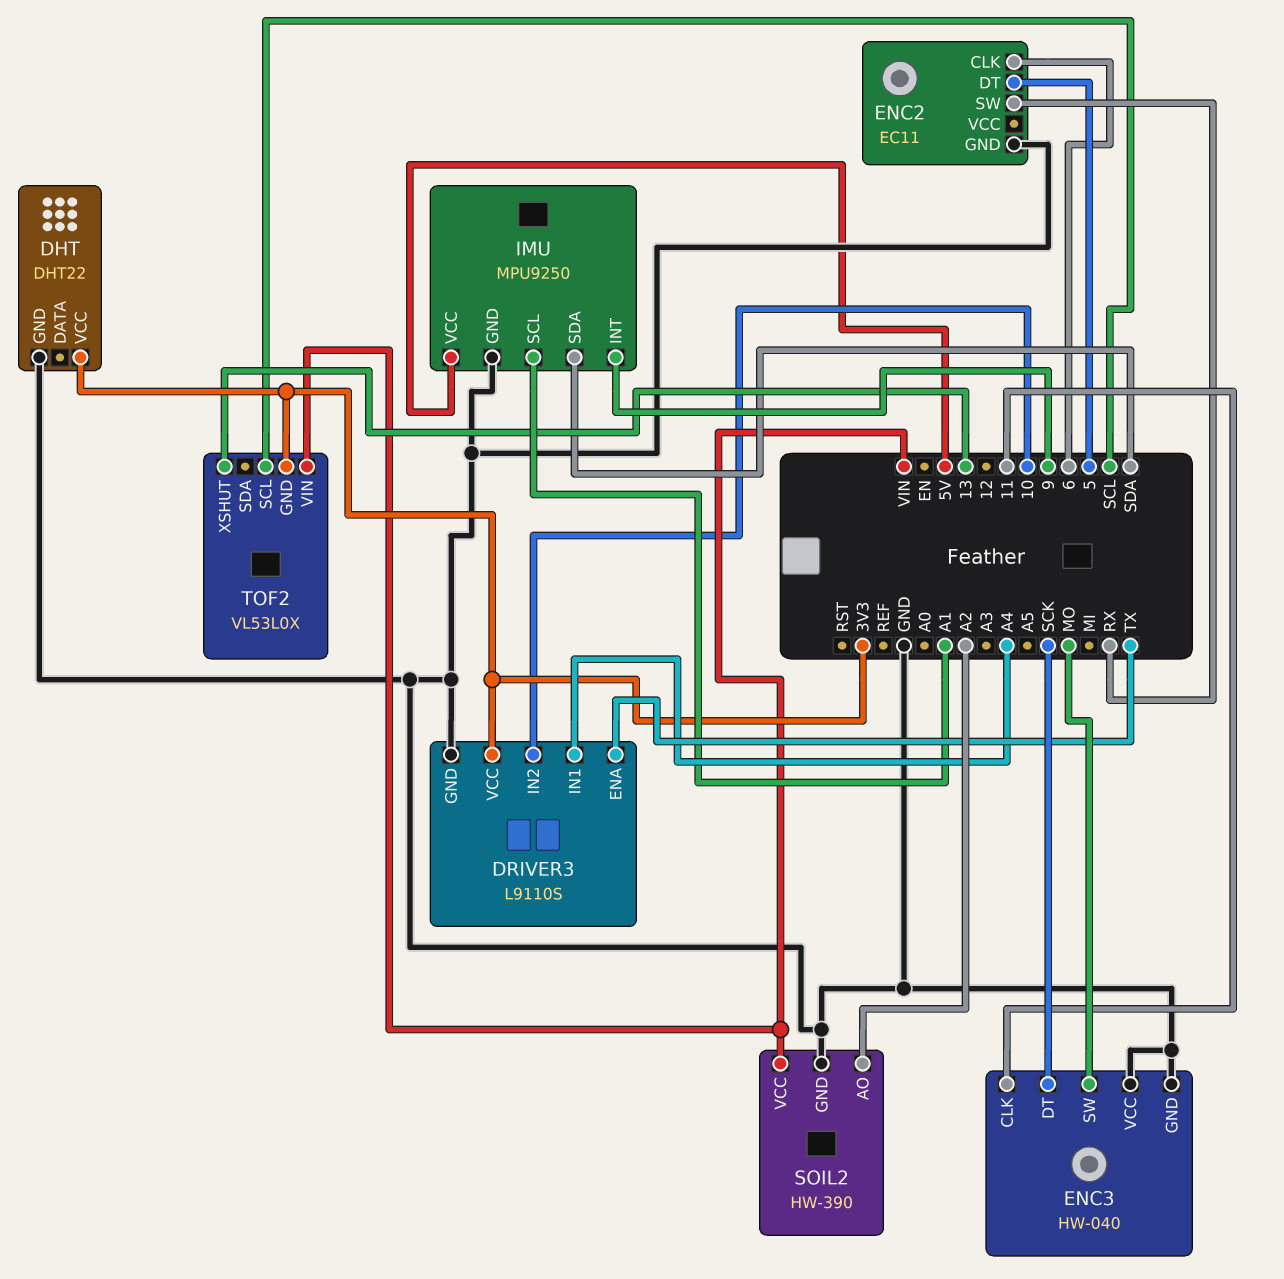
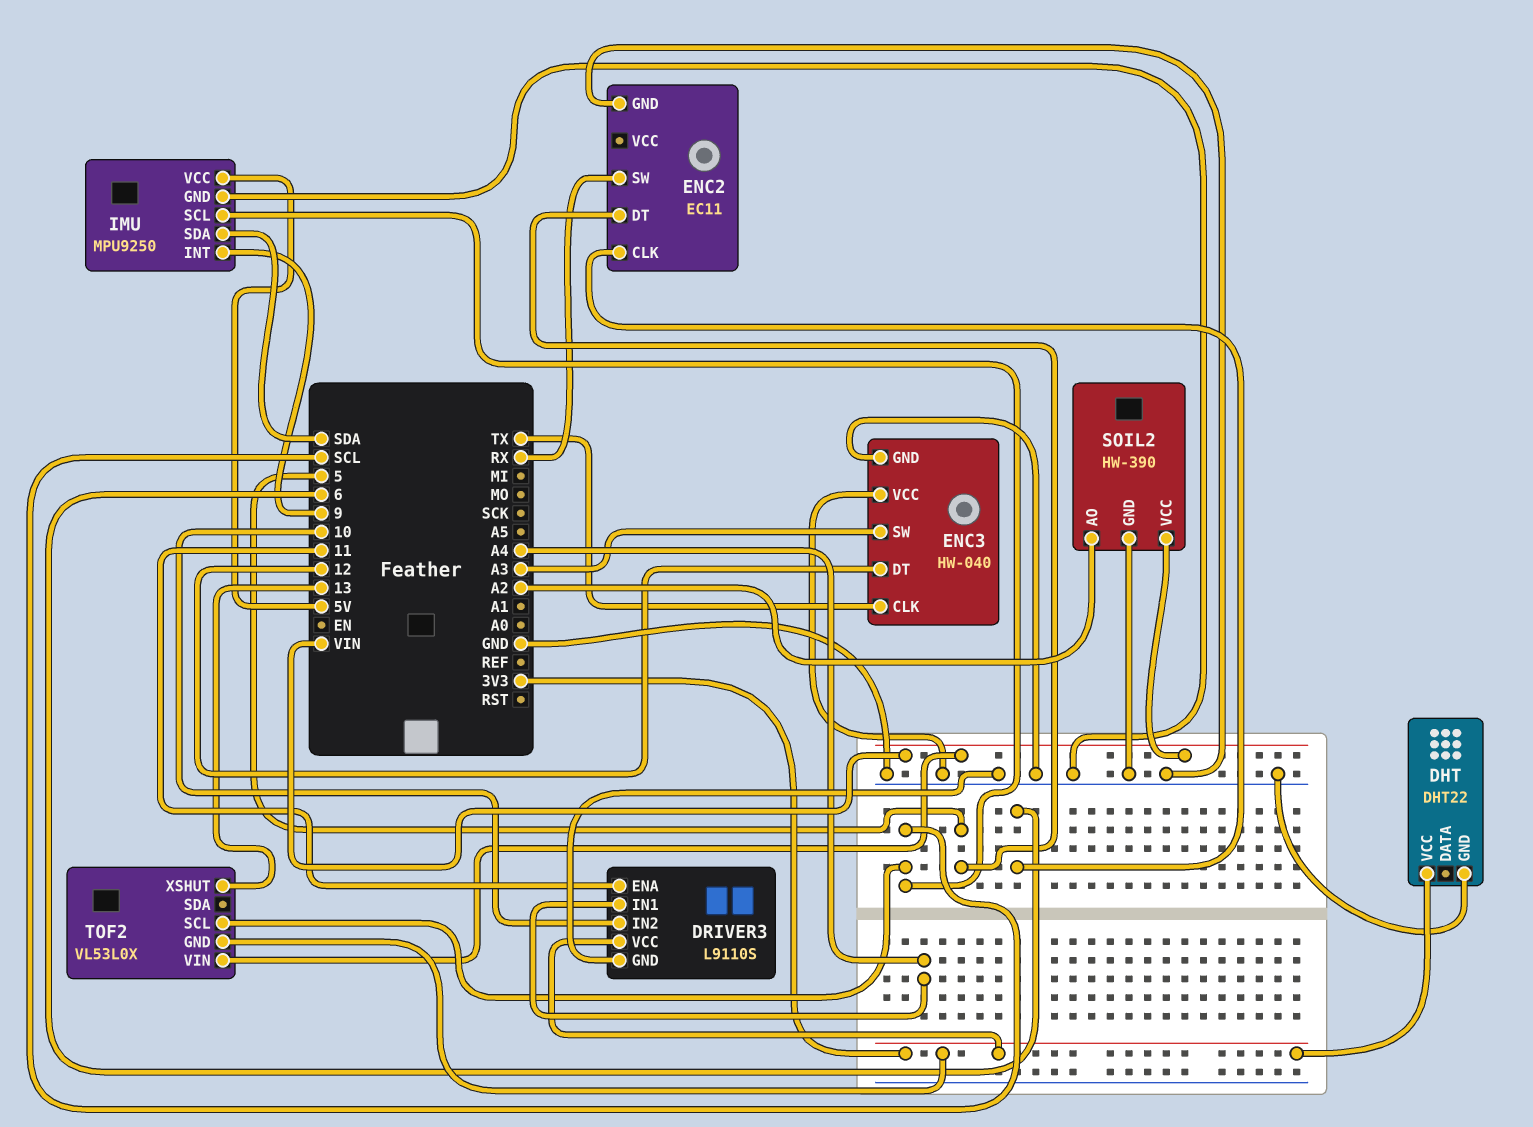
DRIVER3 pin ENA: TX -> 11
ENC3 pin CLK: 11 -> TX
ENC3 pin DT: SCK -> 12
ENC3 pin SW: MO -> A3
IMU pin SCL: A1 -> SCL

